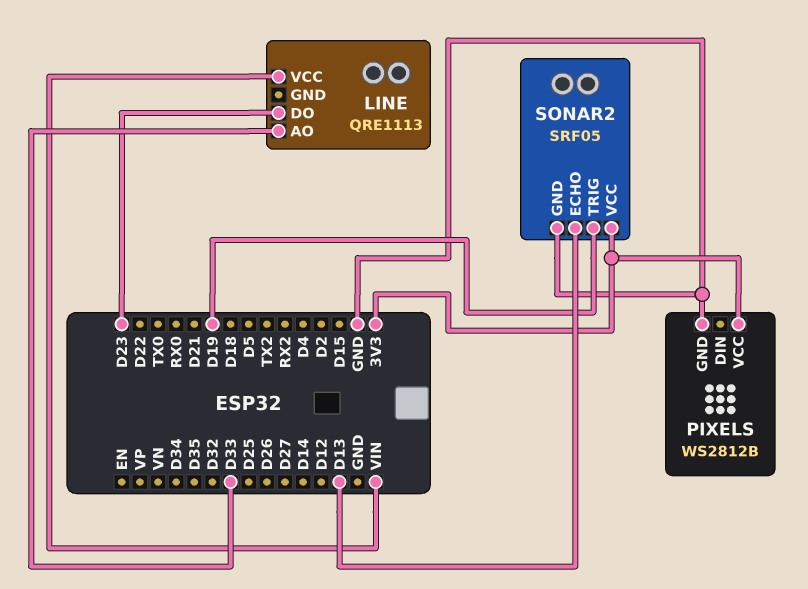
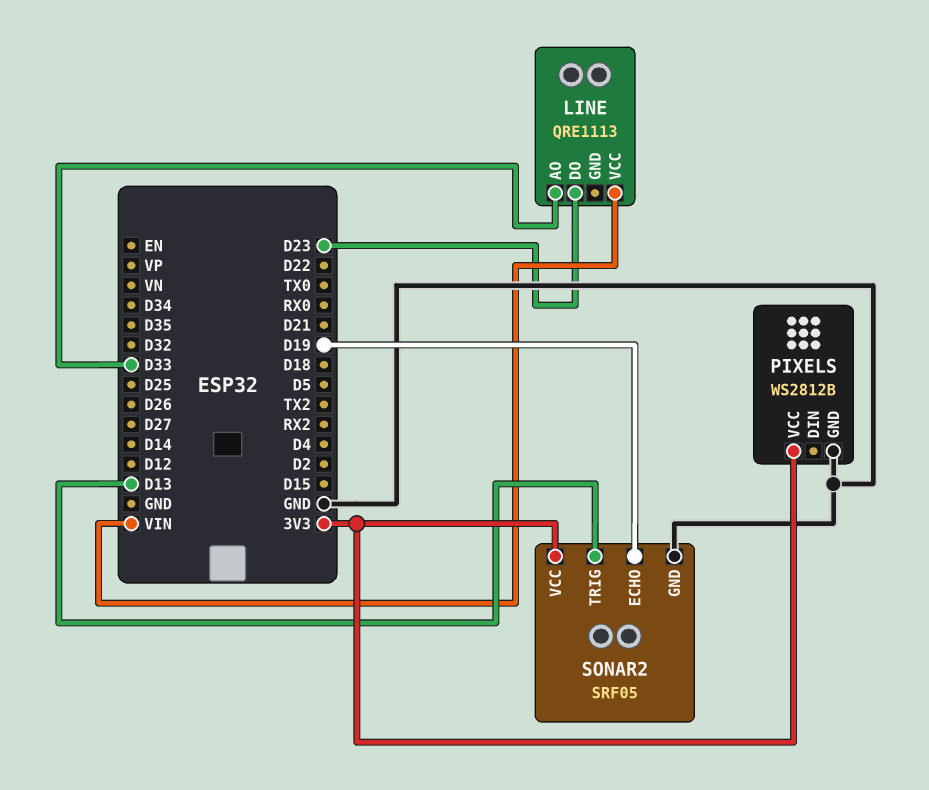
SONAR2 pin ECHO: D13 -> D19
SONAR2 pin TRIG: D19 -> D13

